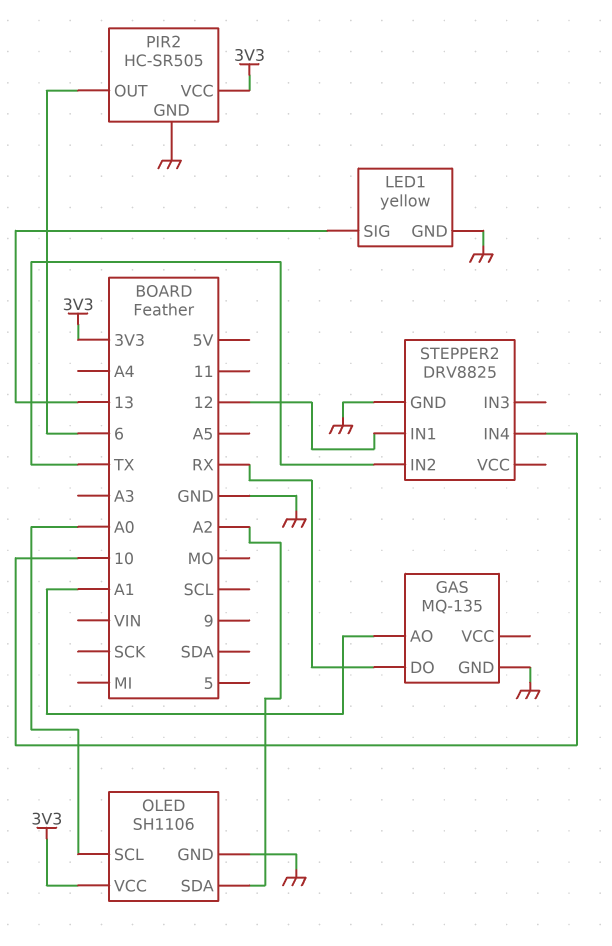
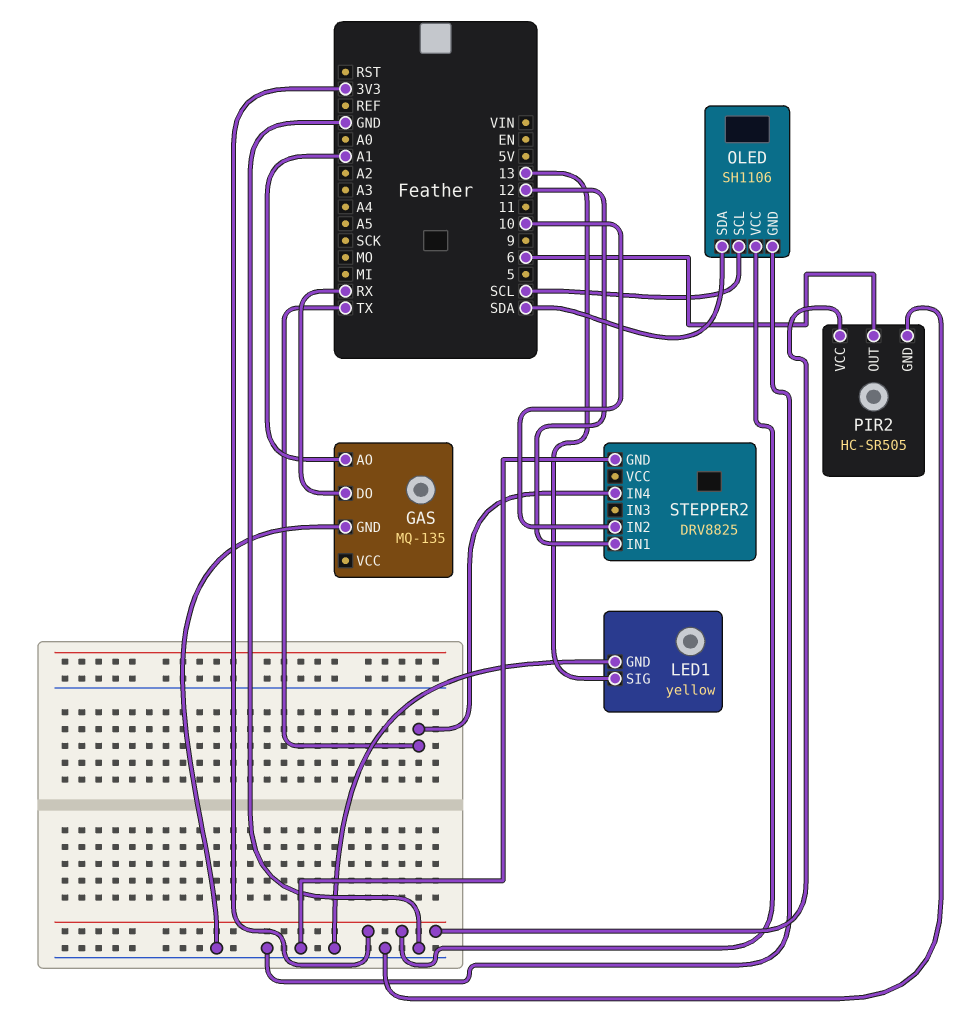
OLED pin SCL: A0 -> SCL
OLED pin SDA: A2 -> SDA
STEPPER2 pin IN2: TX -> 10
STEPPER2 pin IN4: 10 -> TX

